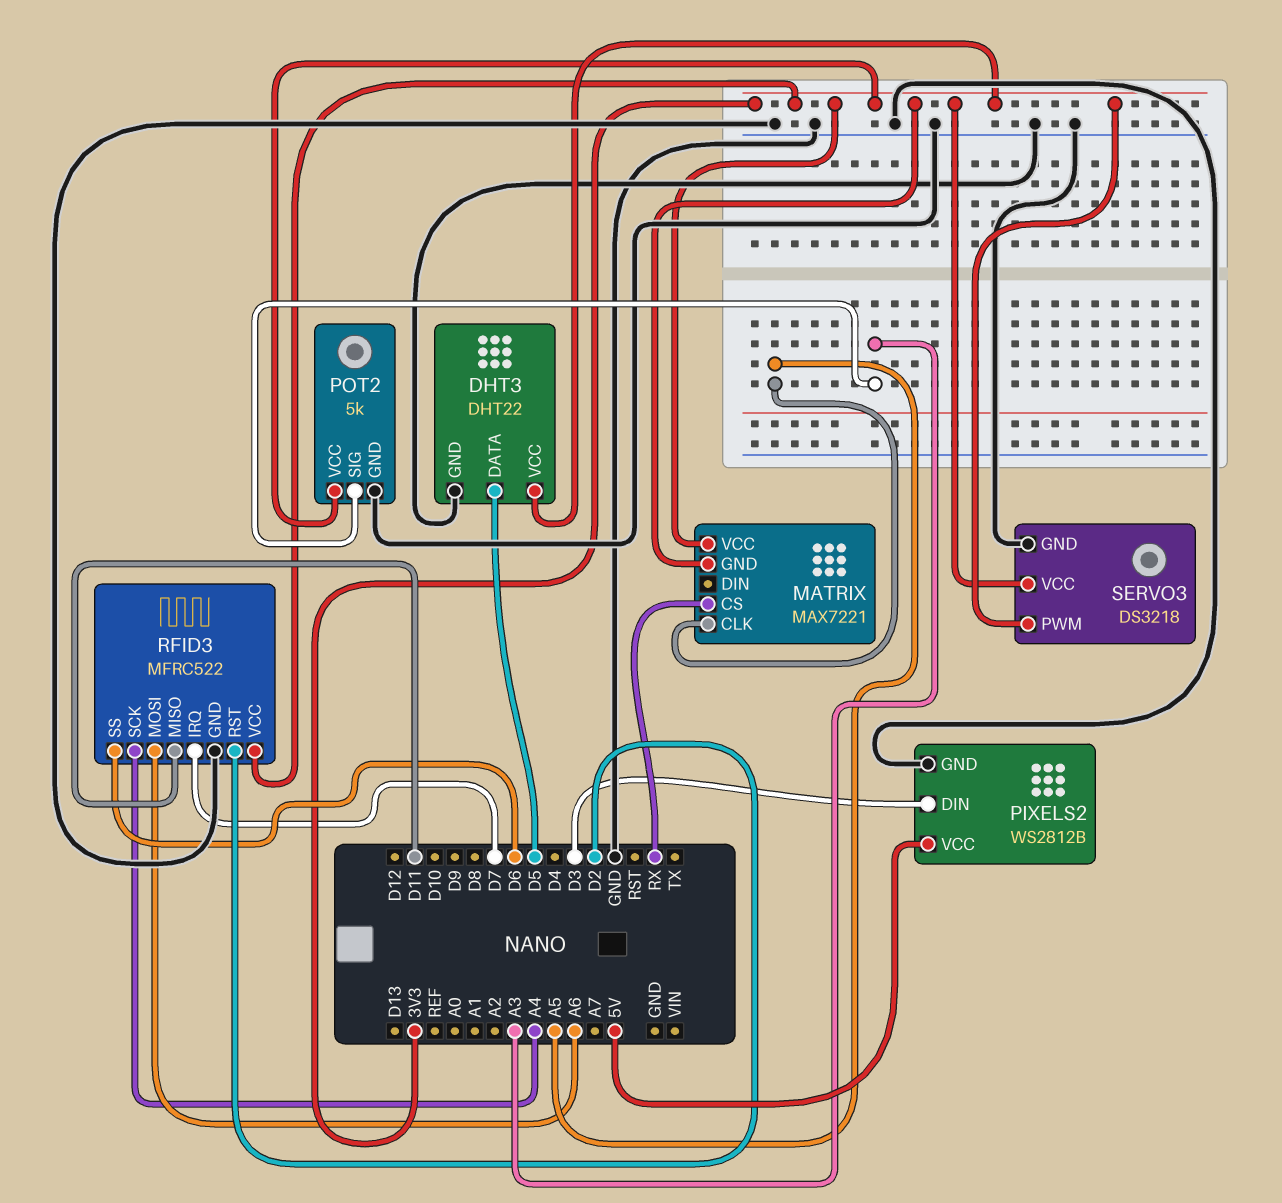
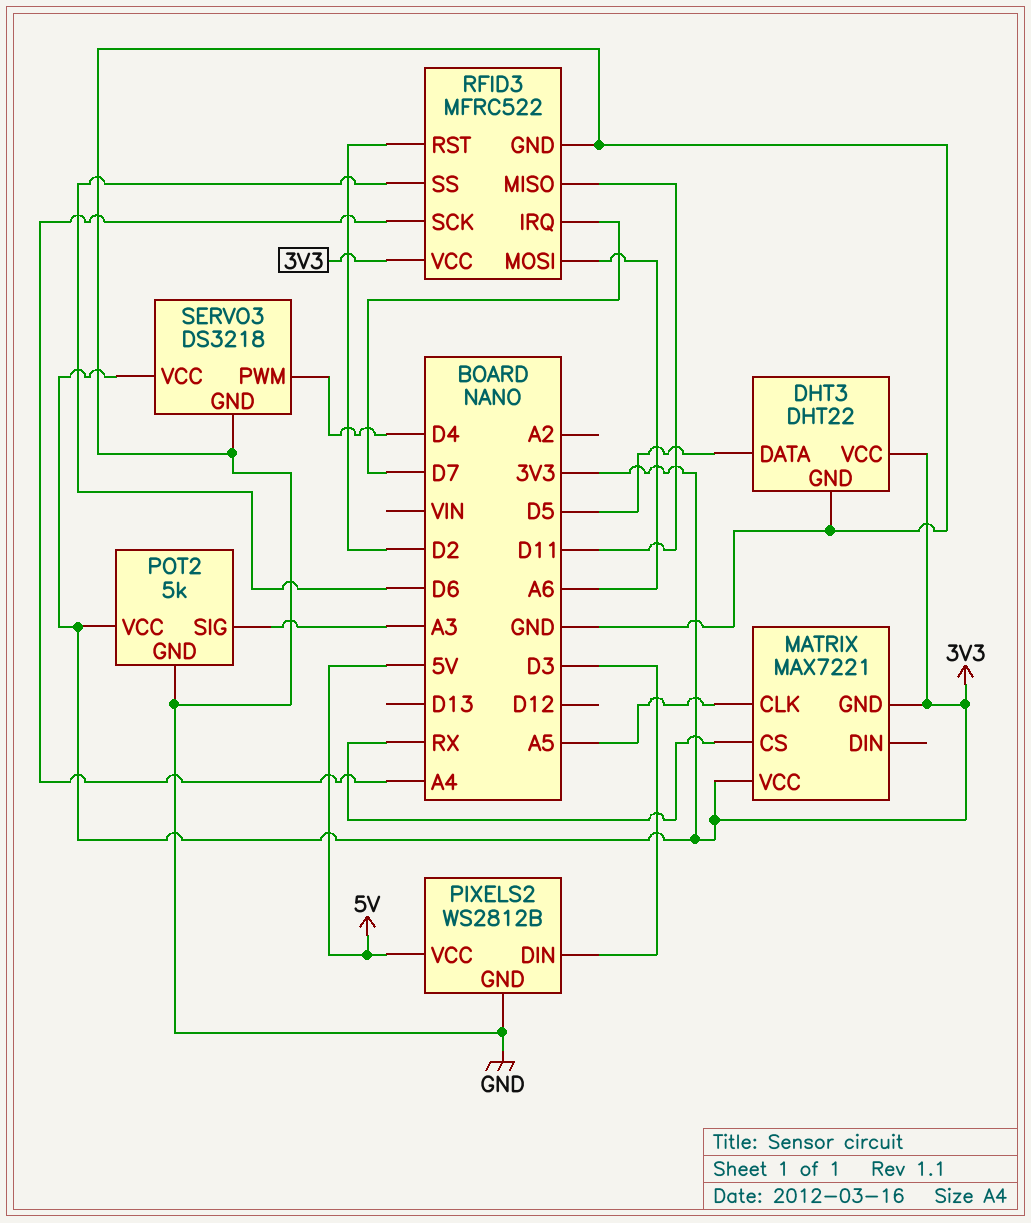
SERVO3 pin PWM: 3V3 -> D4

